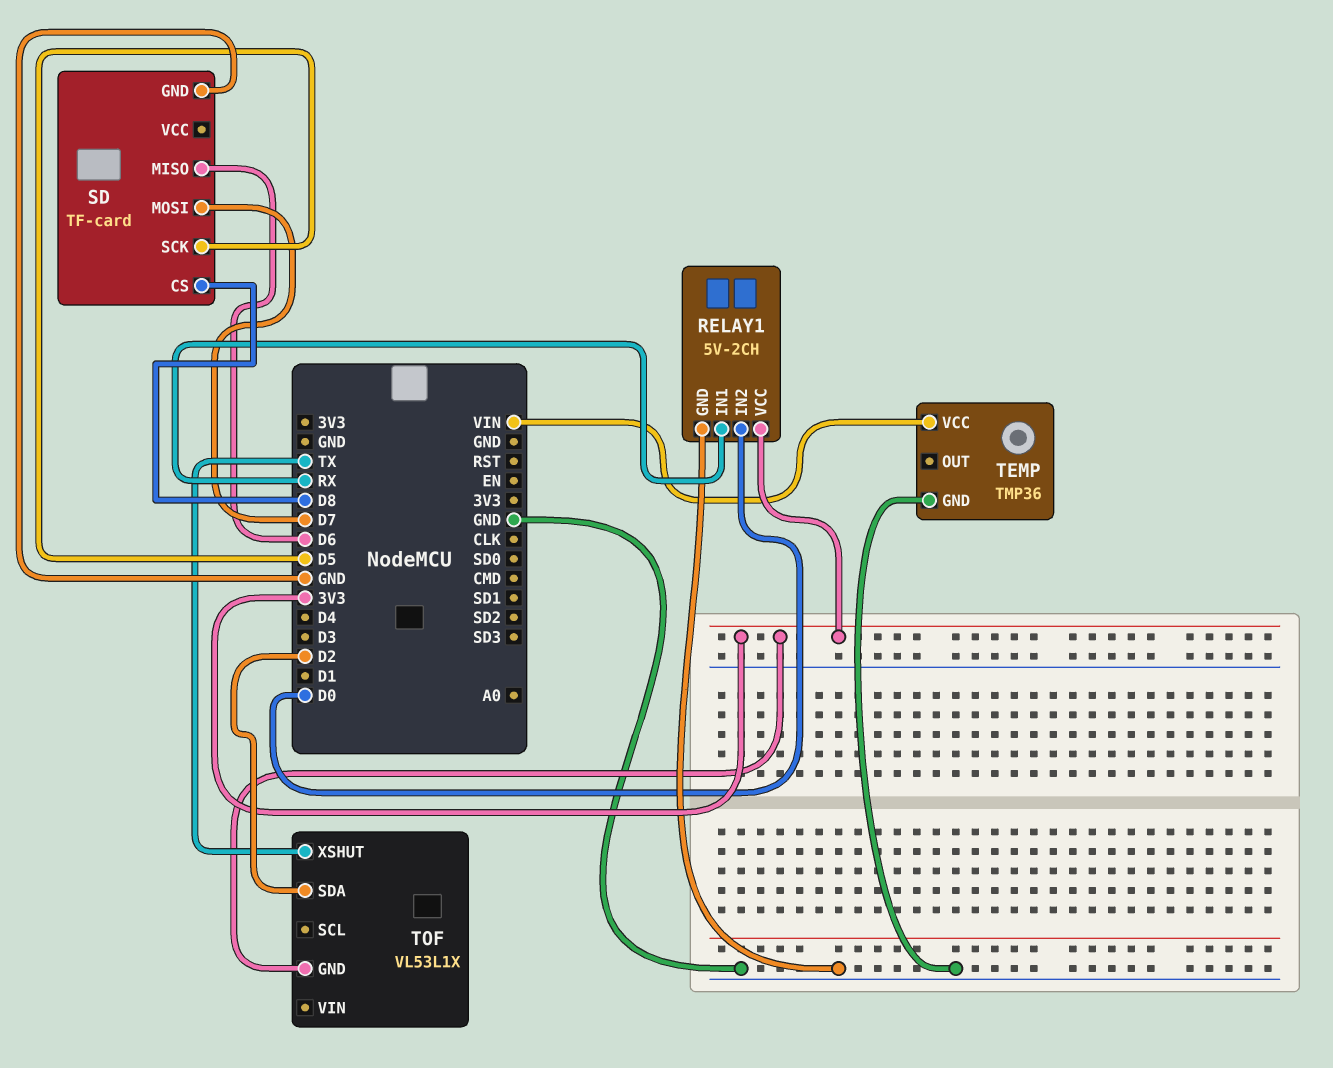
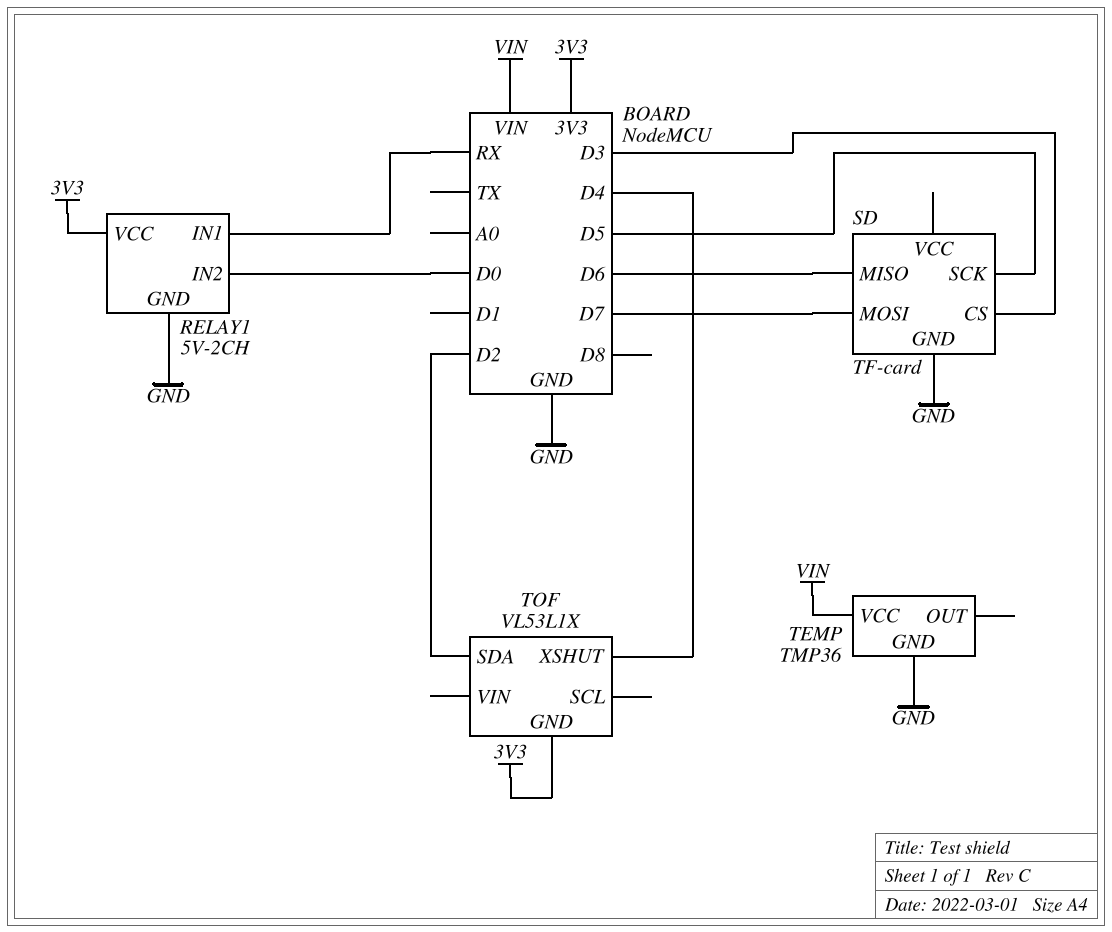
SD pin CS: D8 -> D3
TOF pin XSHUT: TX -> D4

